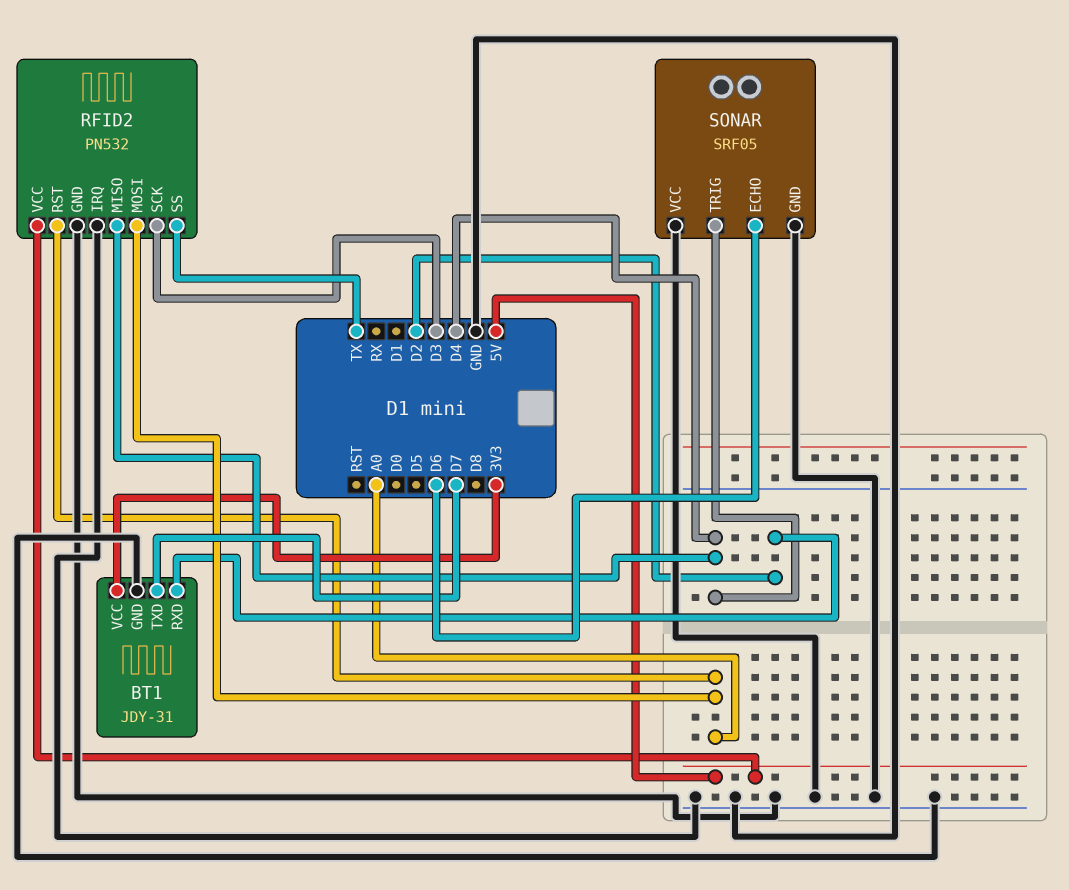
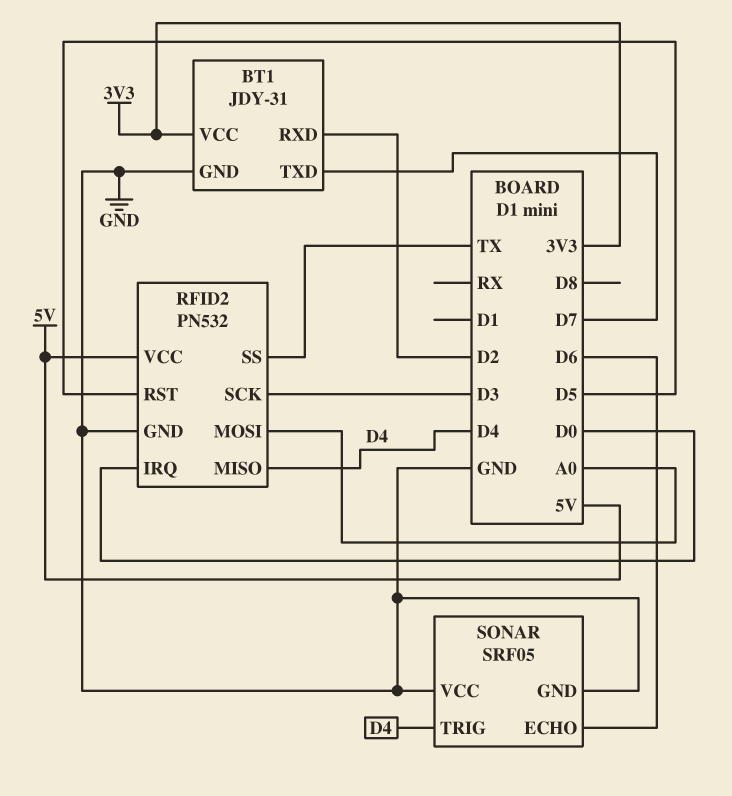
RFID2 pin IRQ: GND -> D0
RFID2 pin RST: A0 -> D5

